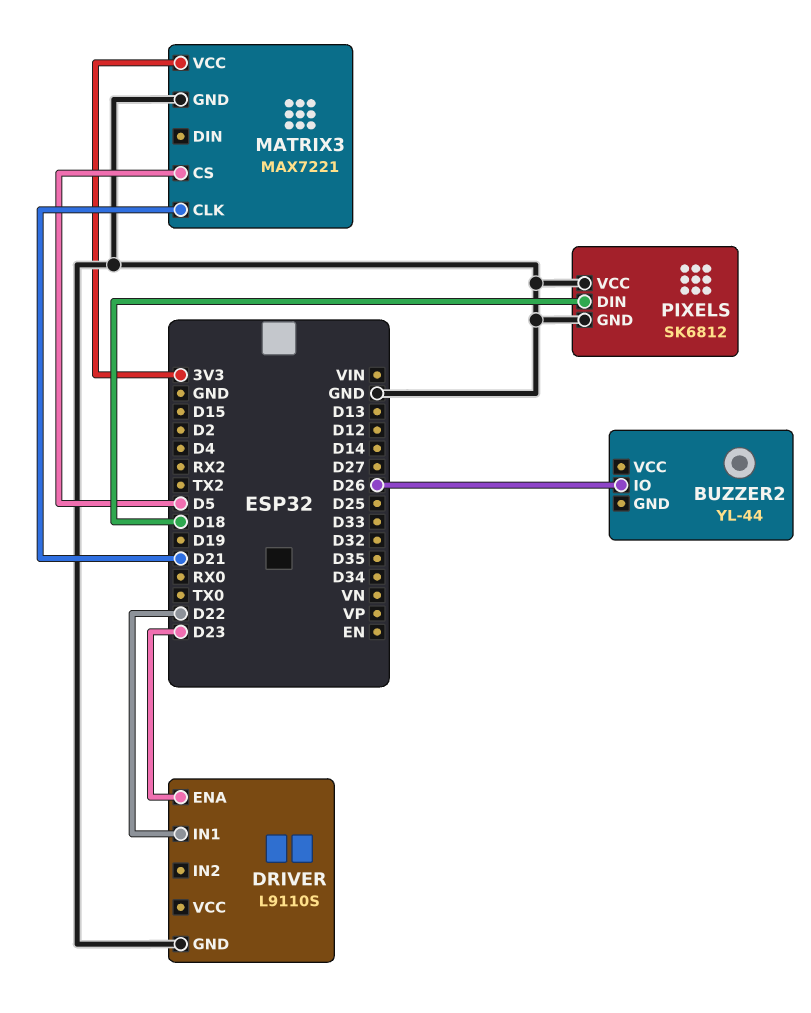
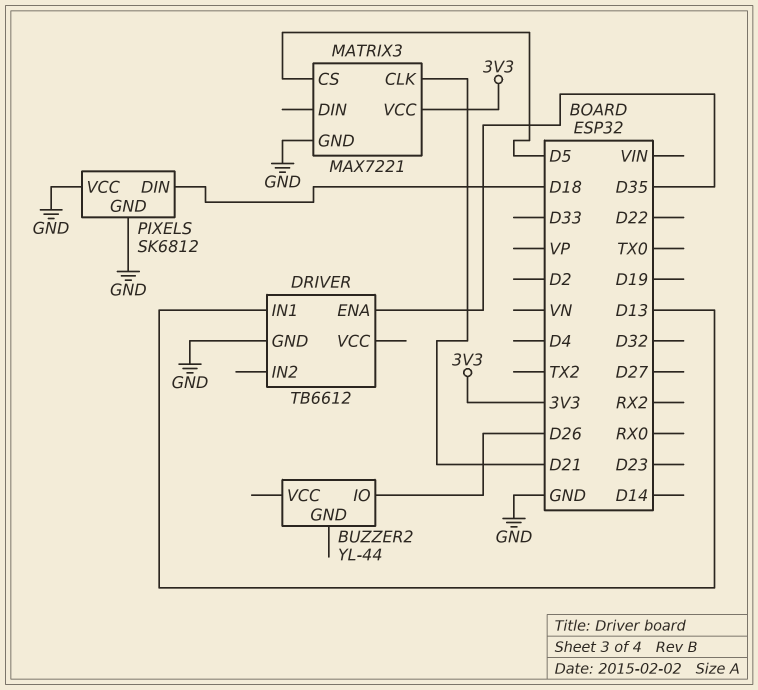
DRIVER: L9110S -> TB6612
DRIVER pin ENA: D23 -> D35
DRIVER pin IN1: D22 -> D13

